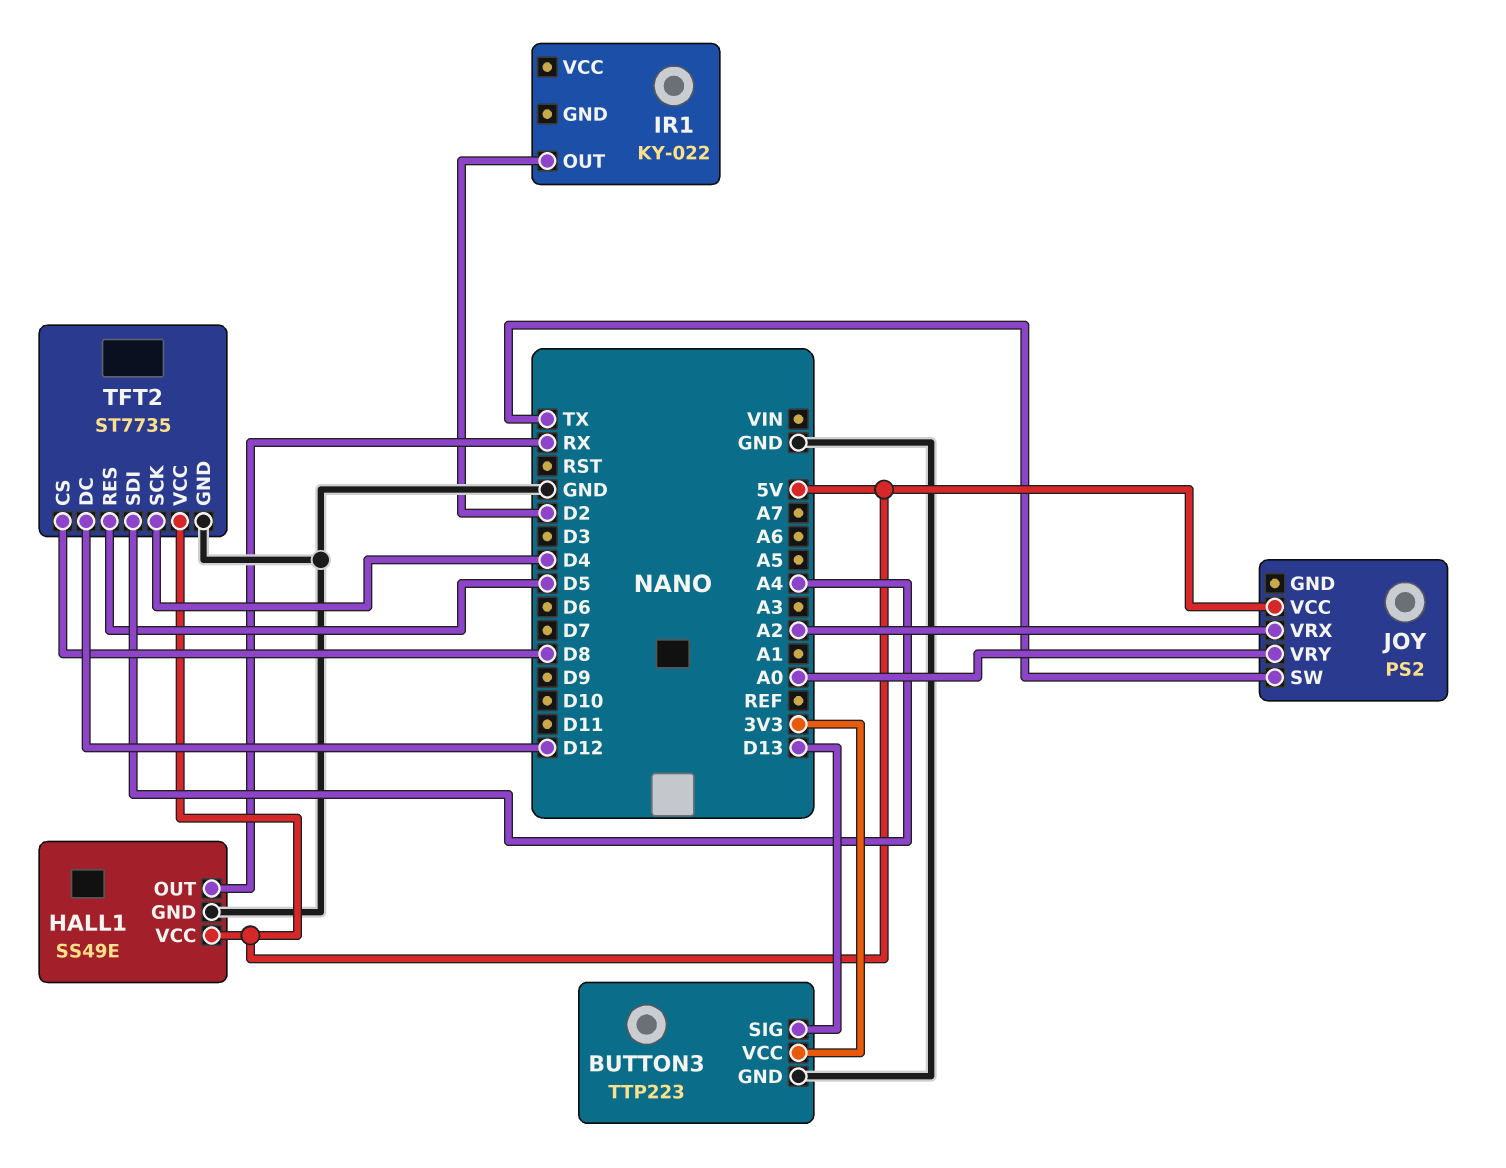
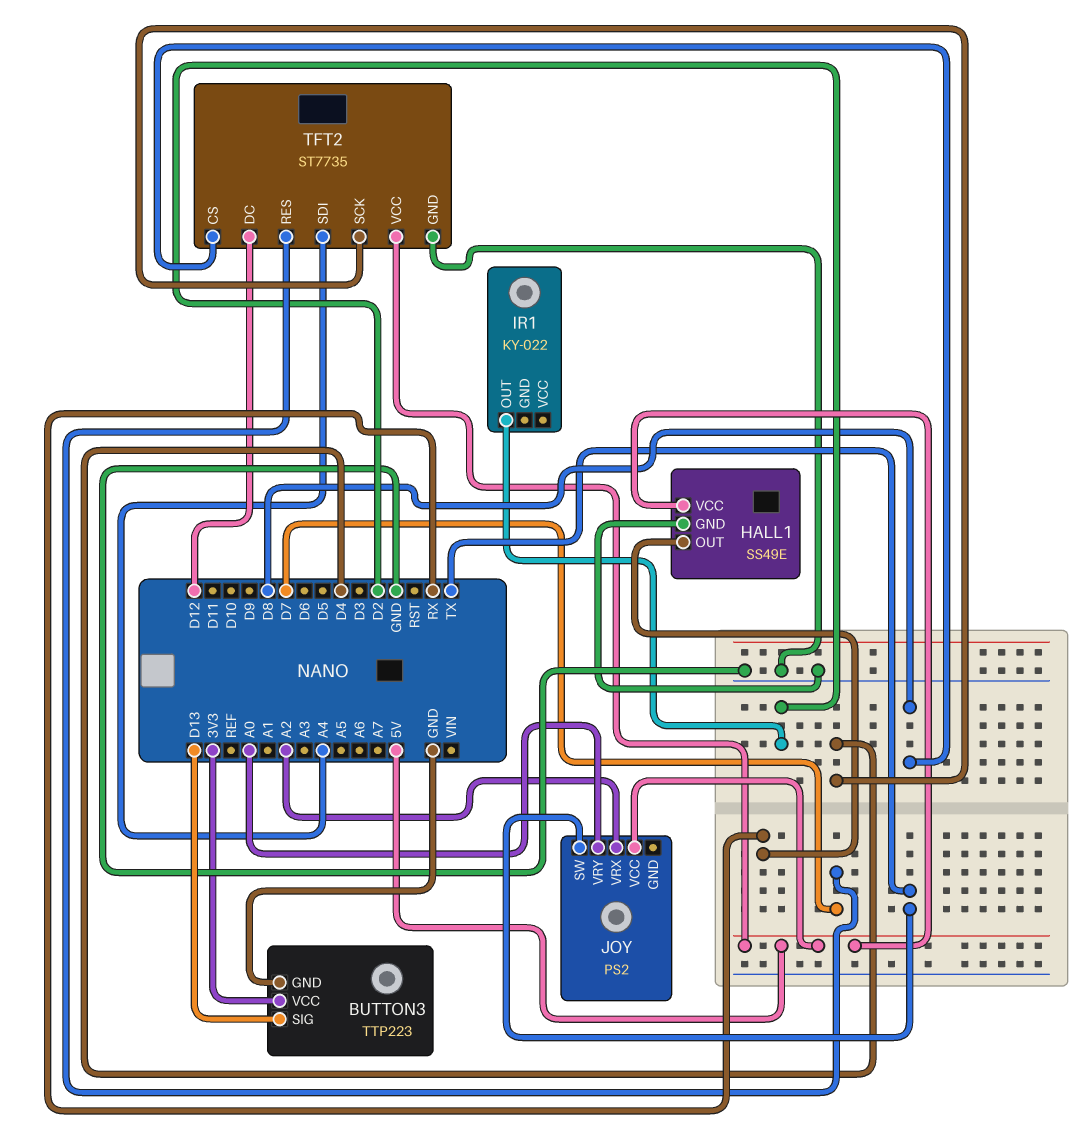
TFT2 pin RES: D5 -> D7

